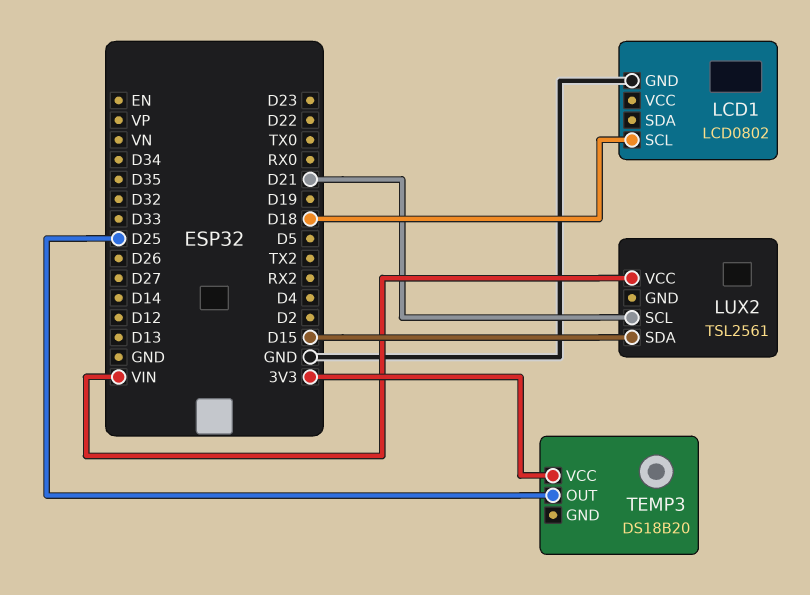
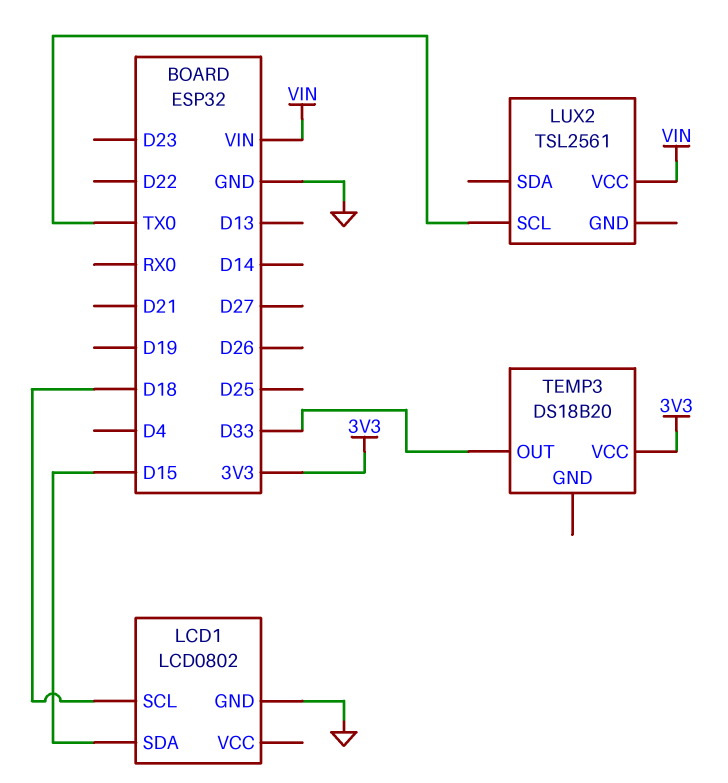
LCD1 pin SDA: none -> D15
LUX2 pin SCL: D21 -> TX0
LUX2 pin SDA: D15 -> none
TEMP3 pin OUT: D25 -> D33

